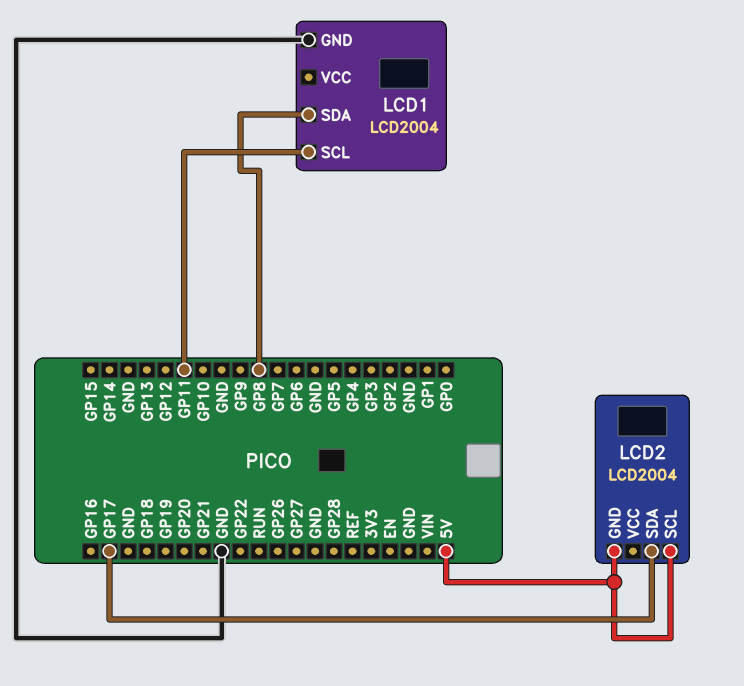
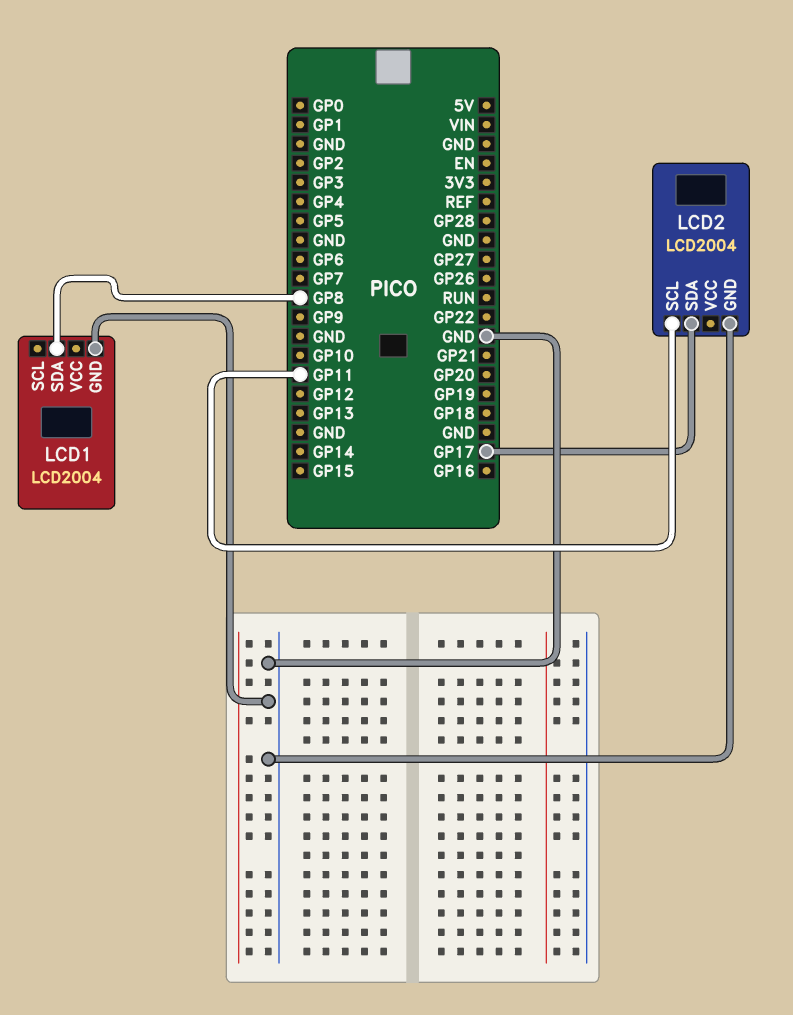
LCD1 pin SCL: GP11 -> none
LCD2 pin GND: 5V -> GND
LCD2 pin SCL: 5V -> GP11

